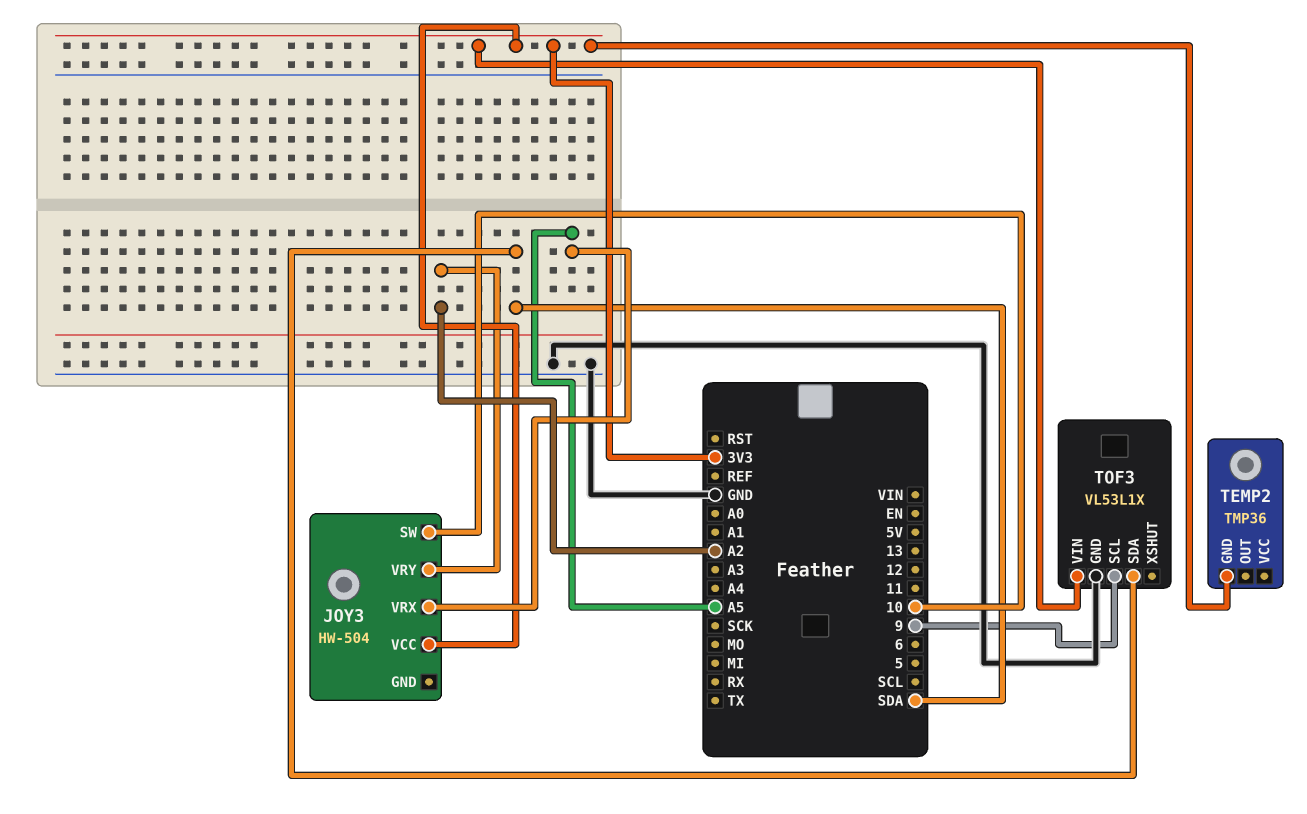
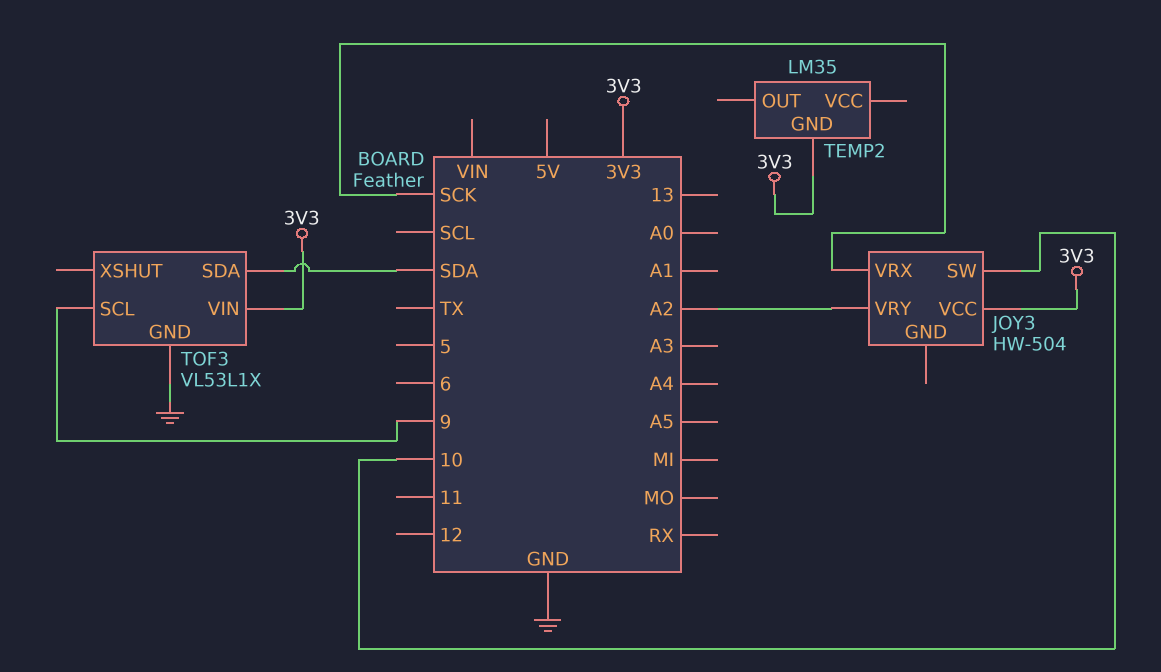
JOY3 pin VRX: A5 -> SCK
TEMP2: TMP36 -> LM35

